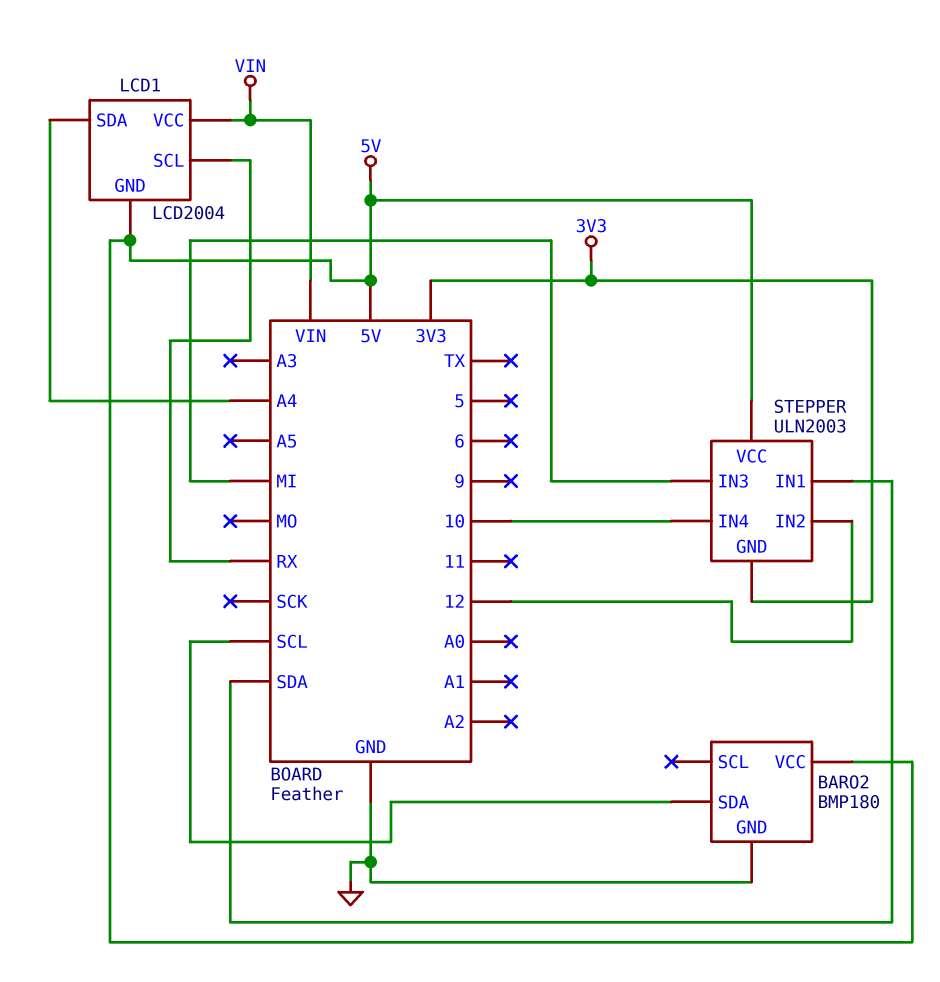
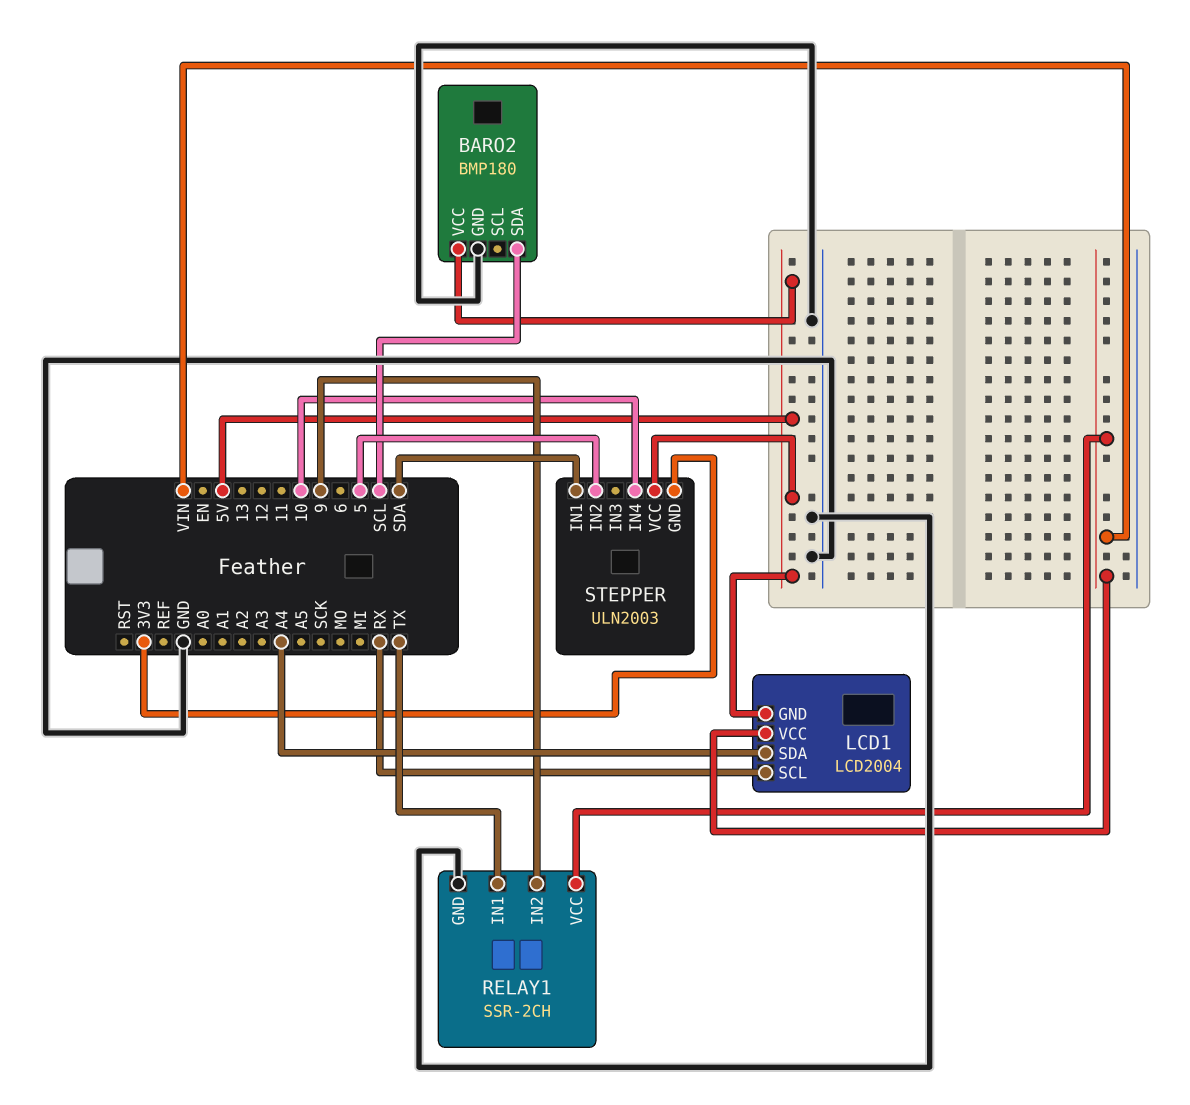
RELAY1: none -> SSR-2CH
RELAY1 pin GND: none -> GND
RELAY1 pin IN1: none -> TX
RELAY1 pin IN2: none -> 9
RELAY1 pin VCC: none -> VIN
STEPPER pin IN2: 12 -> 5
STEPPER pin IN3: MI -> none

